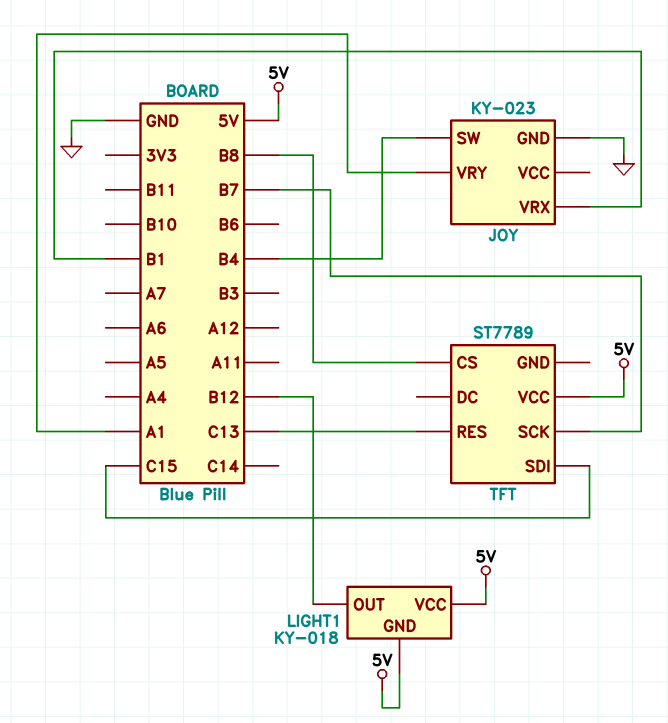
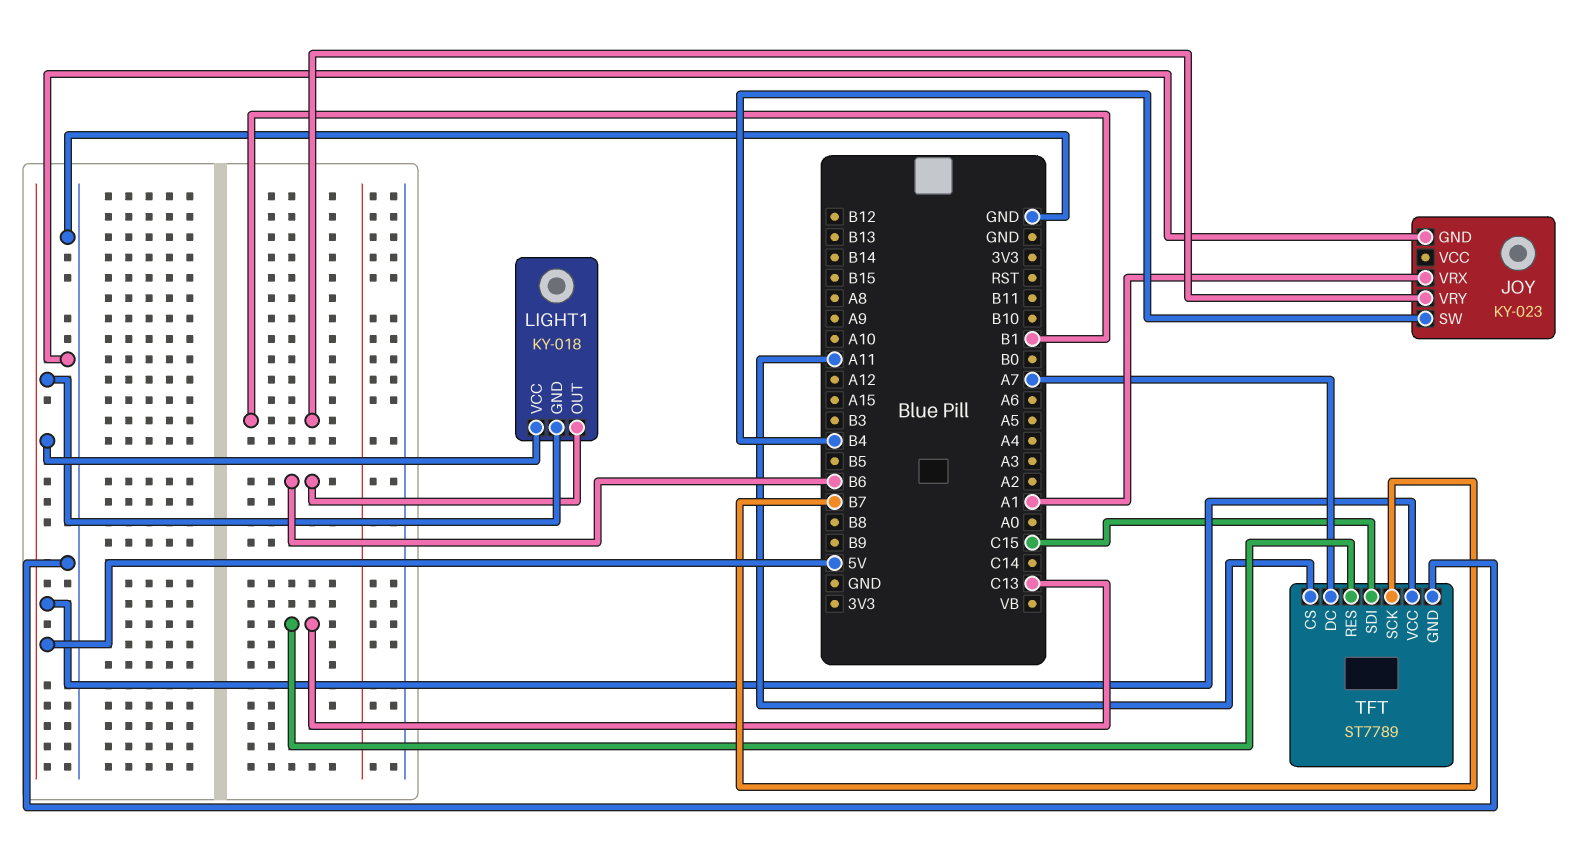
JOY pin VRX: B1 -> A1
JOY pin VRY: A1 -> B1
LIGHT1 pin OUT: B12 -> B6
TFT pin CS: B8 -> A11
TFT pin DC: none -> A7
TFT pin GND: none -> GND

